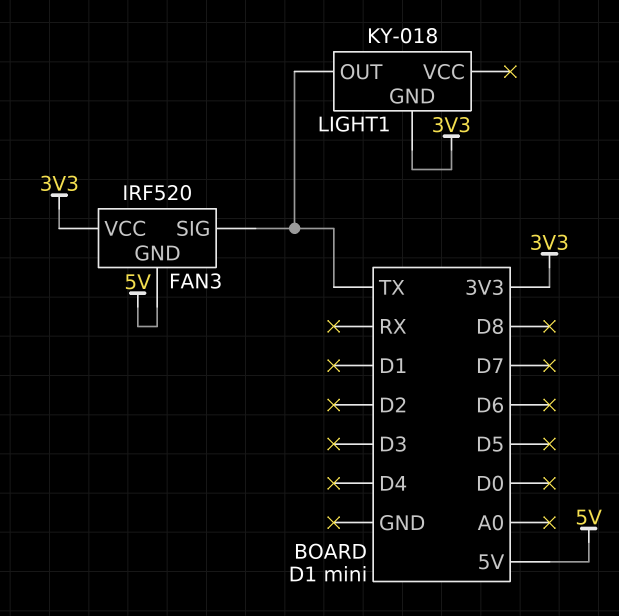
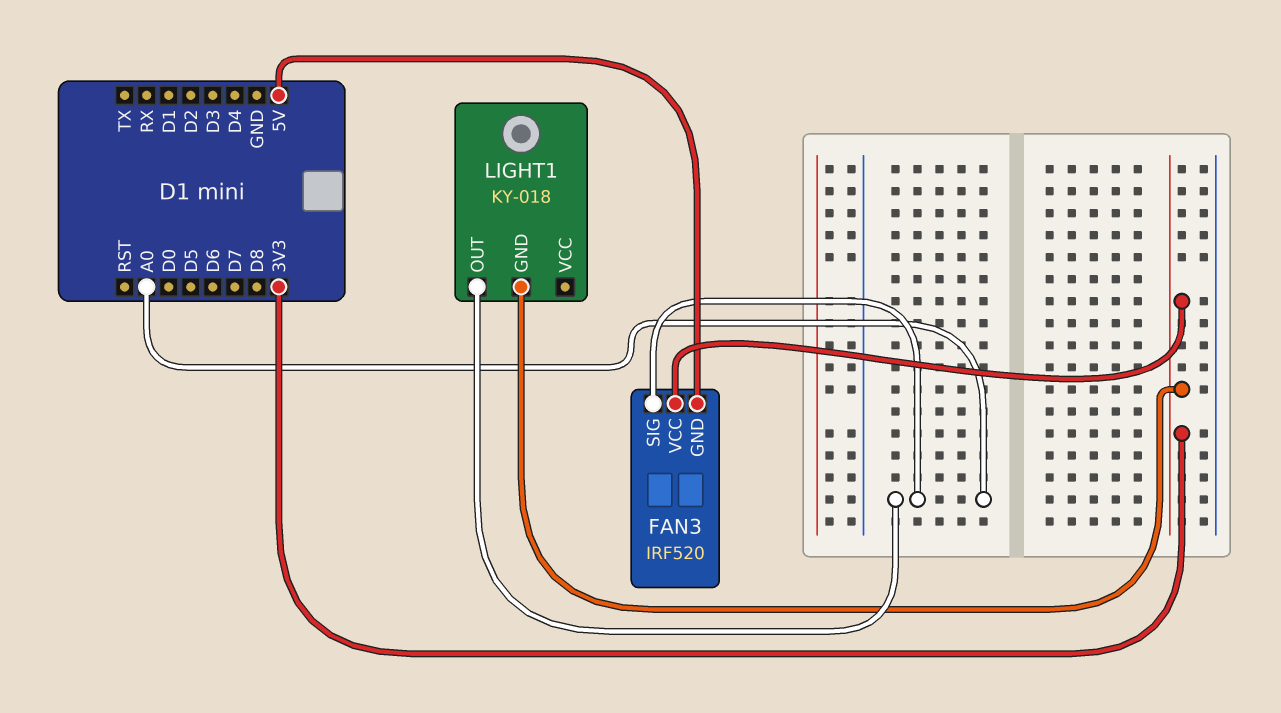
FAN3 pin SIG: TX -> A0
LIGHT1 pin OUT: TX -> A0

